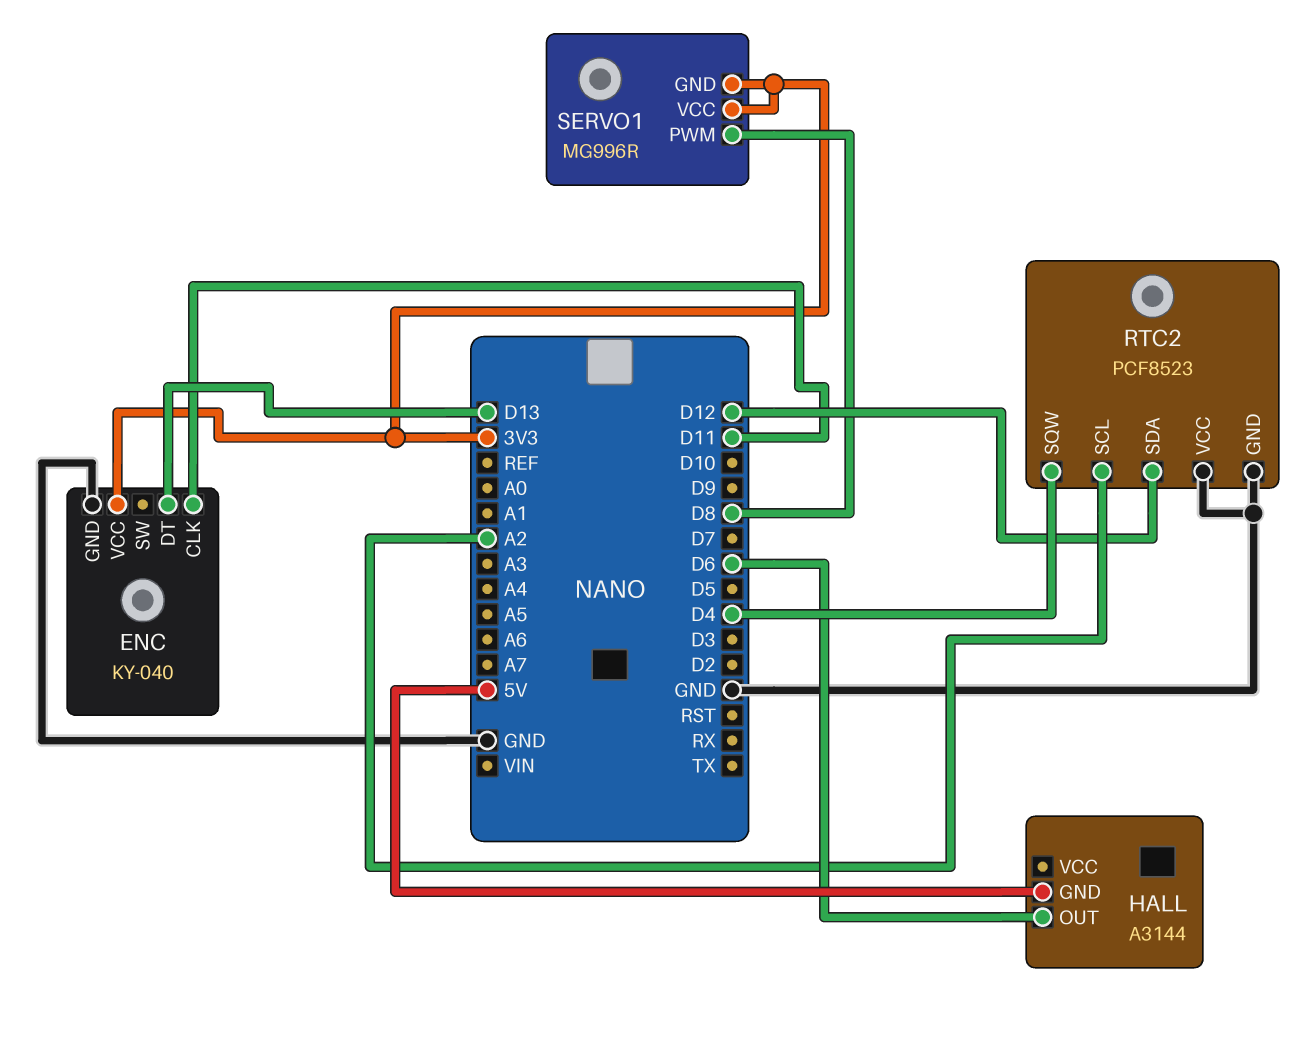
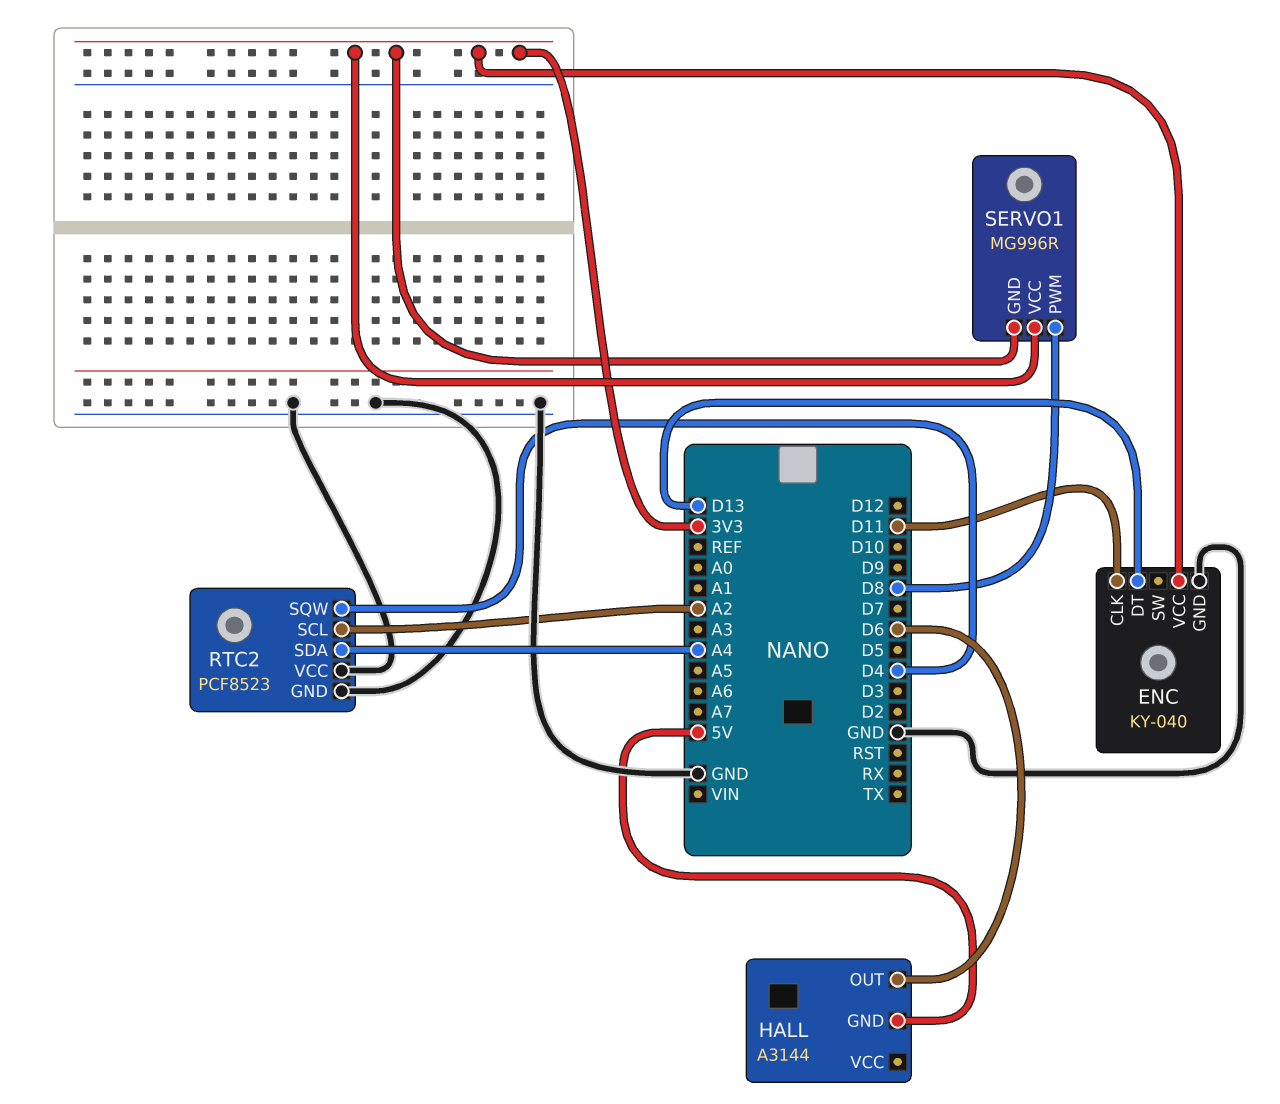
RTC2 pin SDA: D12 -> A4

